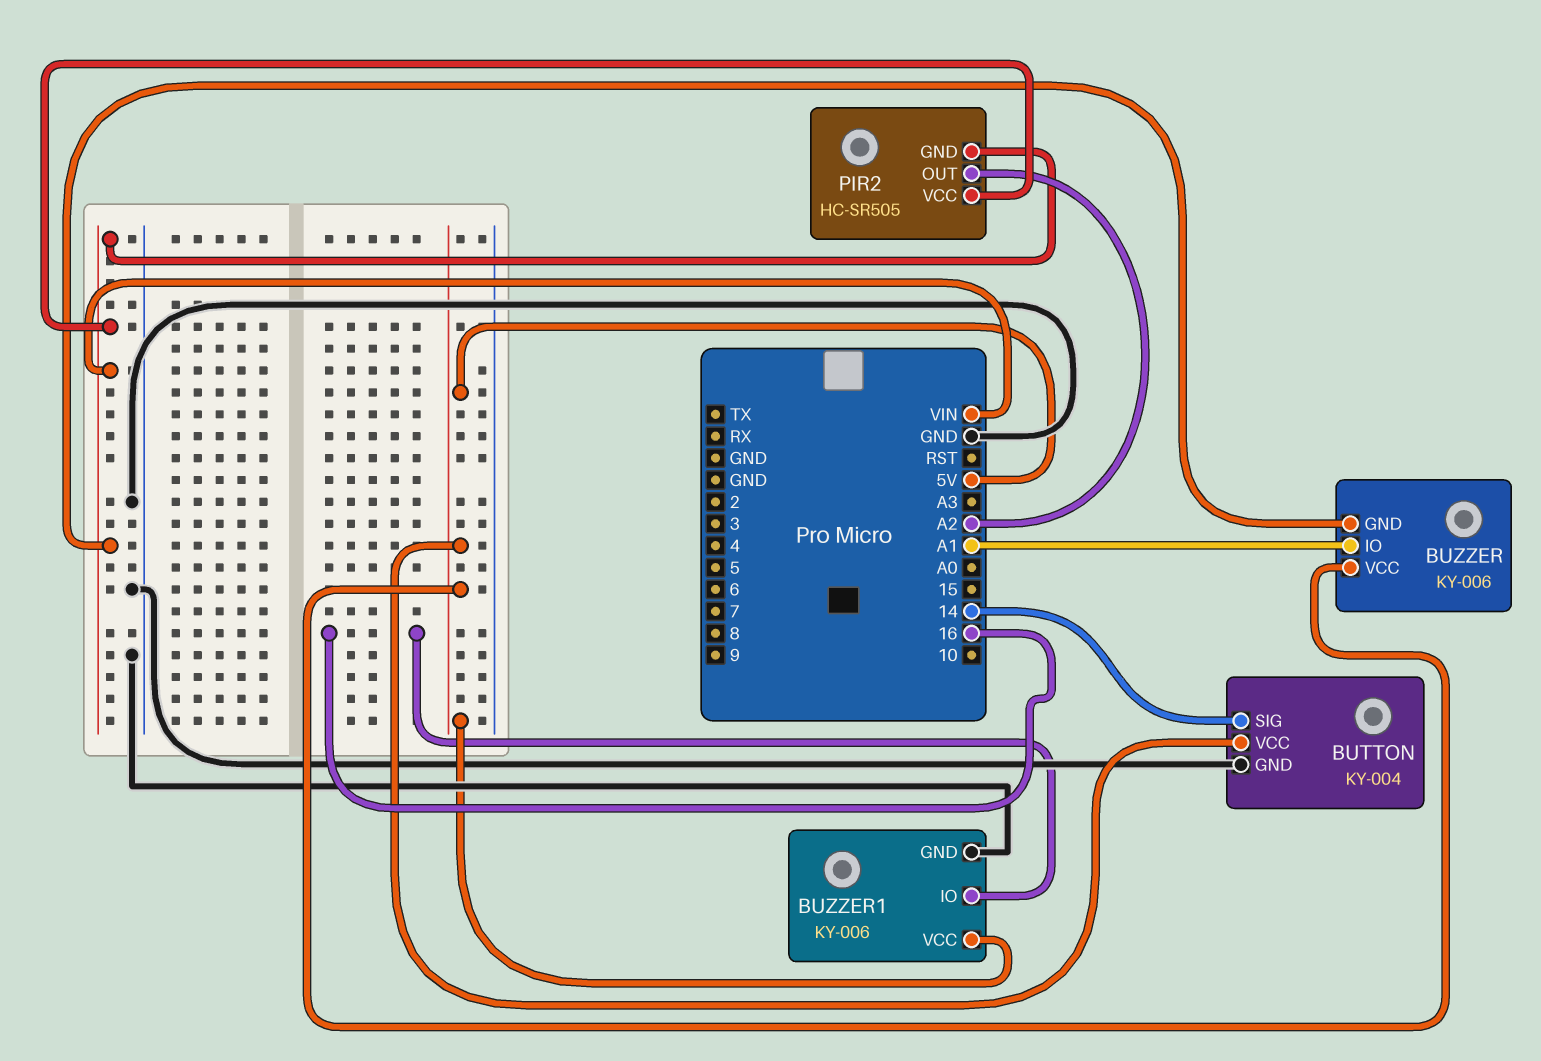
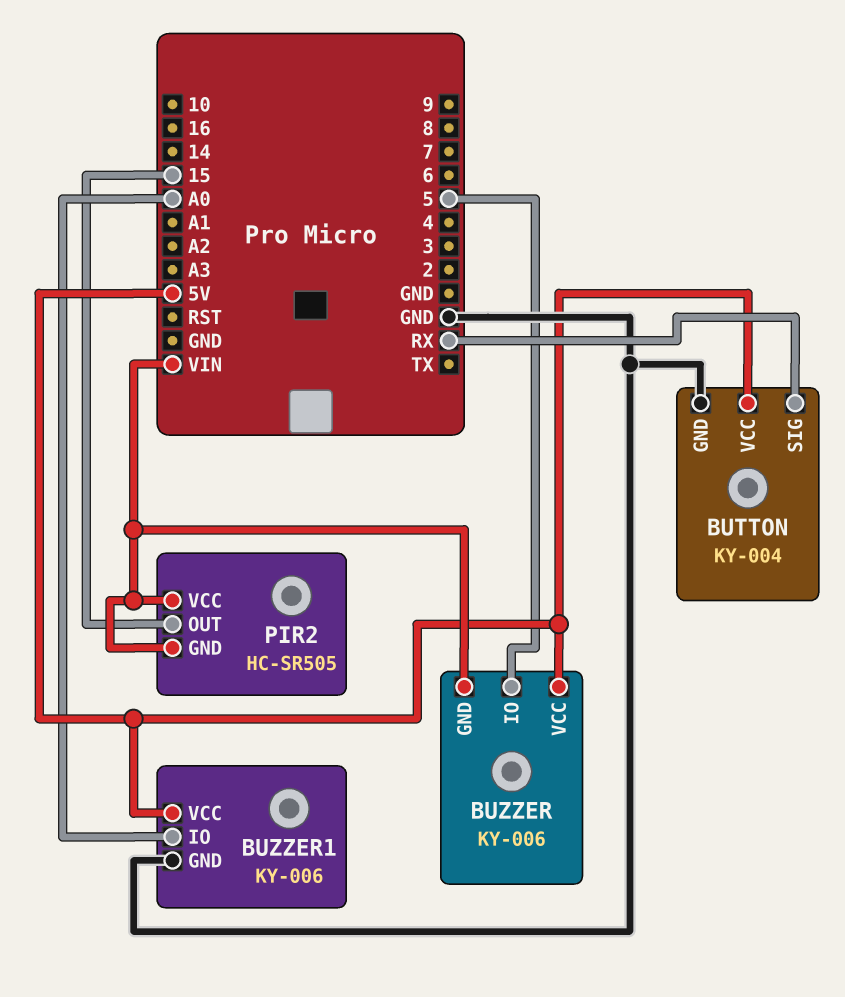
BUTTON pin SIG: 14 -> RX
BUZZER pin IO: A1 -> 5
BUZZER1 pin IO: 16 -> A0
PIR2 pin OUT: A2 -> 15

